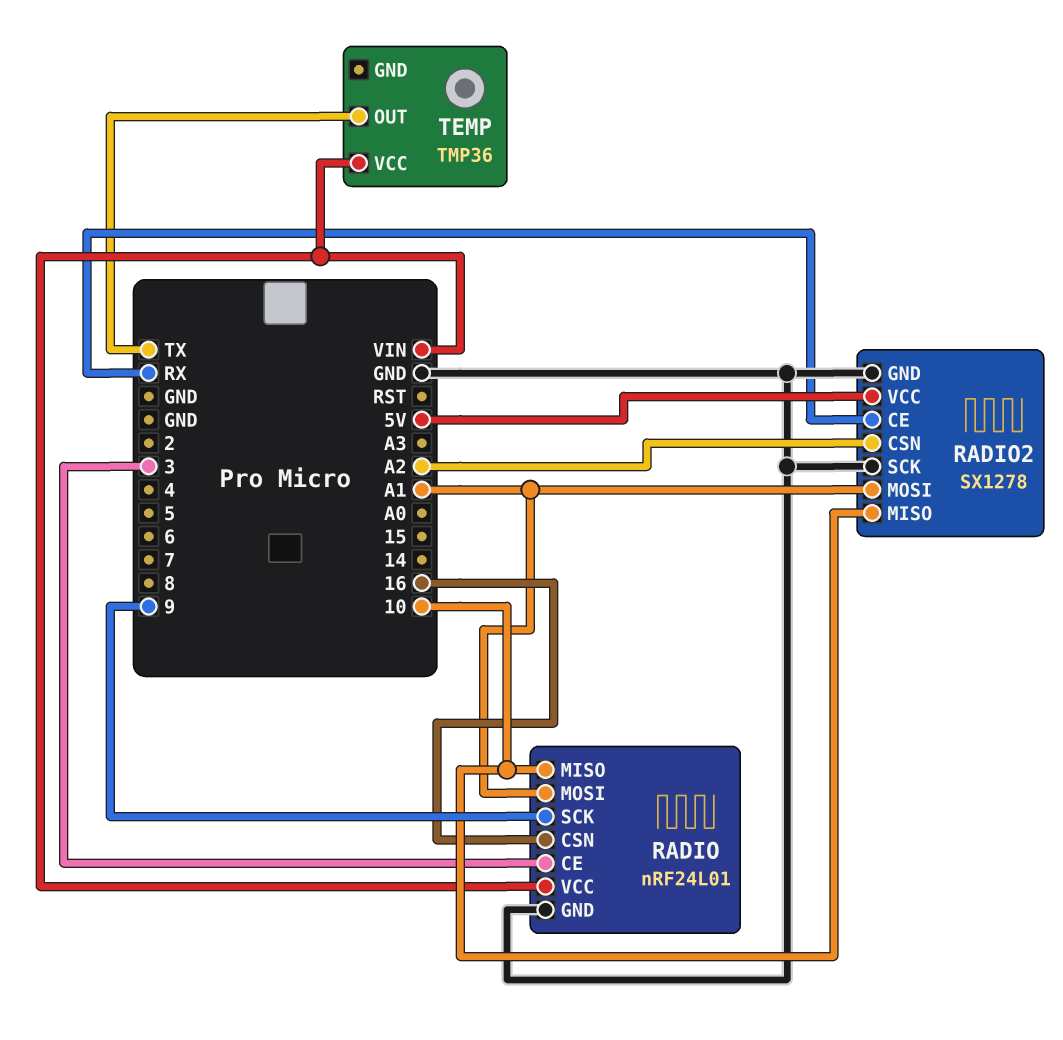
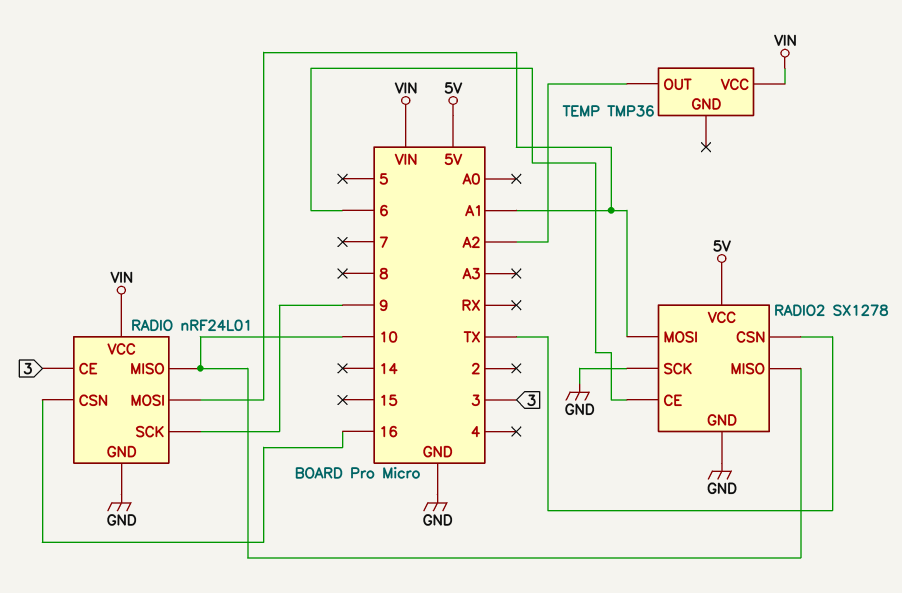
RADIO2 pin CE: RX -> 6
RADIO2 pin CSN: A2 -> TX
TEMP pin OUT: TX -> A2

